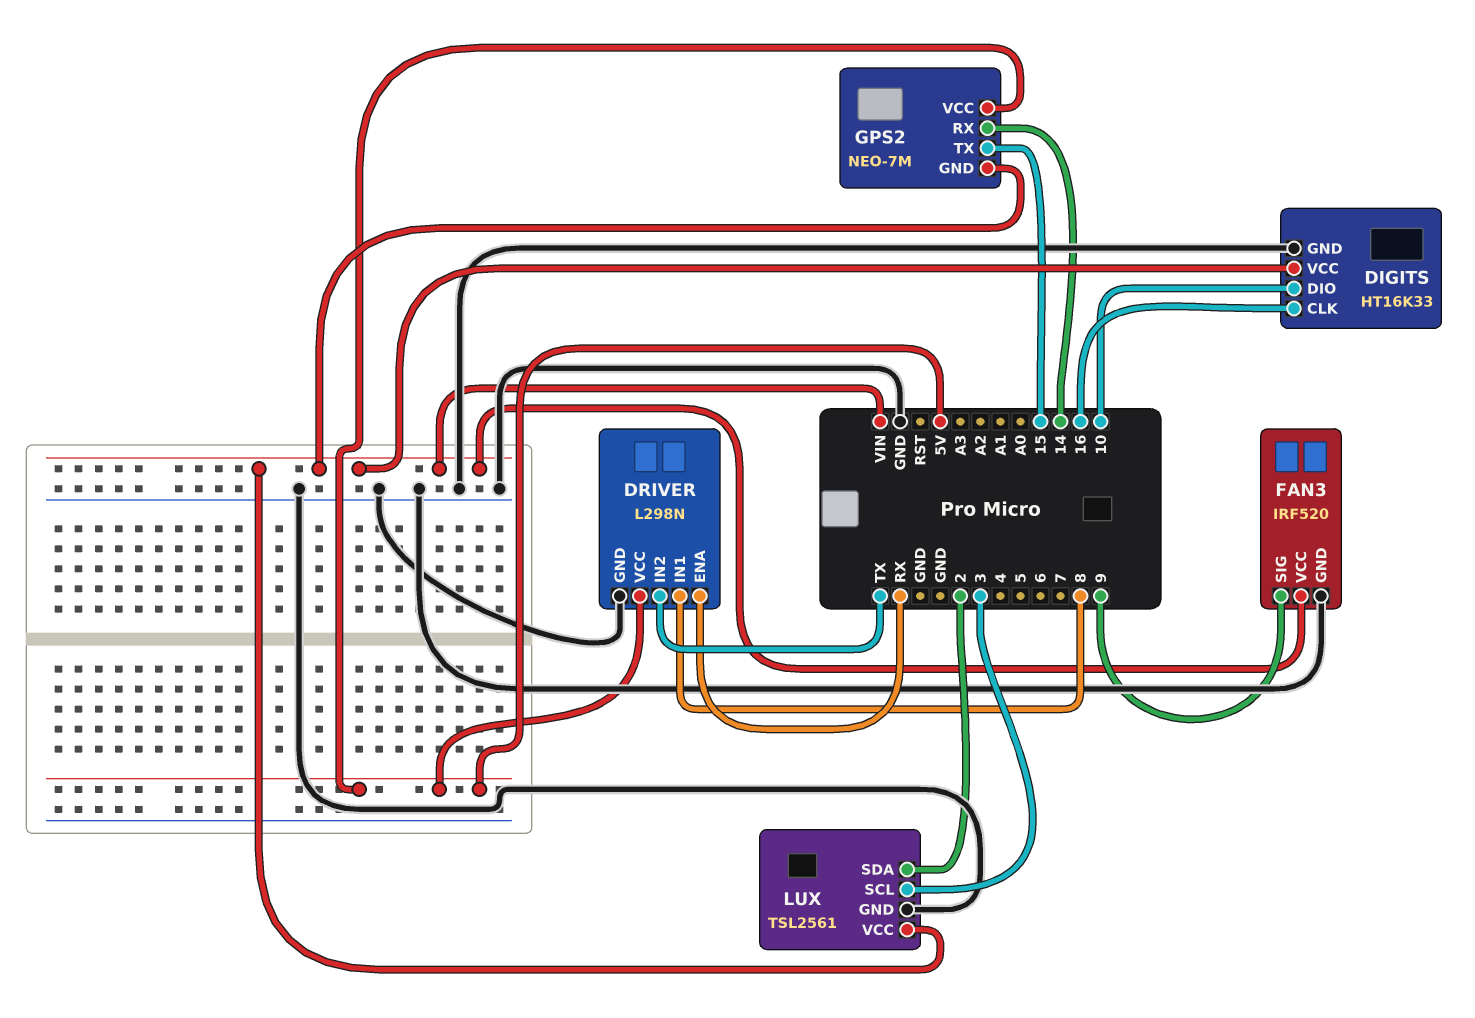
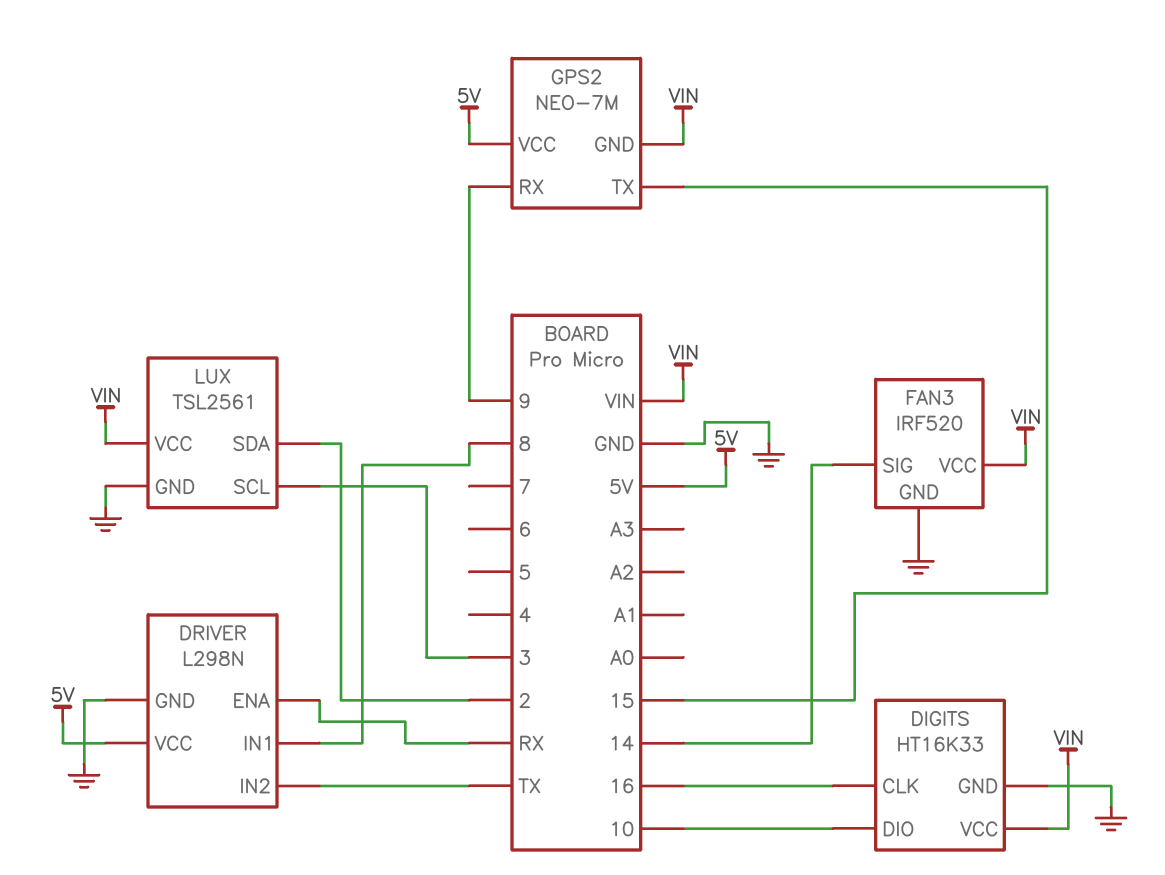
FAN3 pin SIG: 9 -> 14
GPS2 pin RX: 14 -> 9

